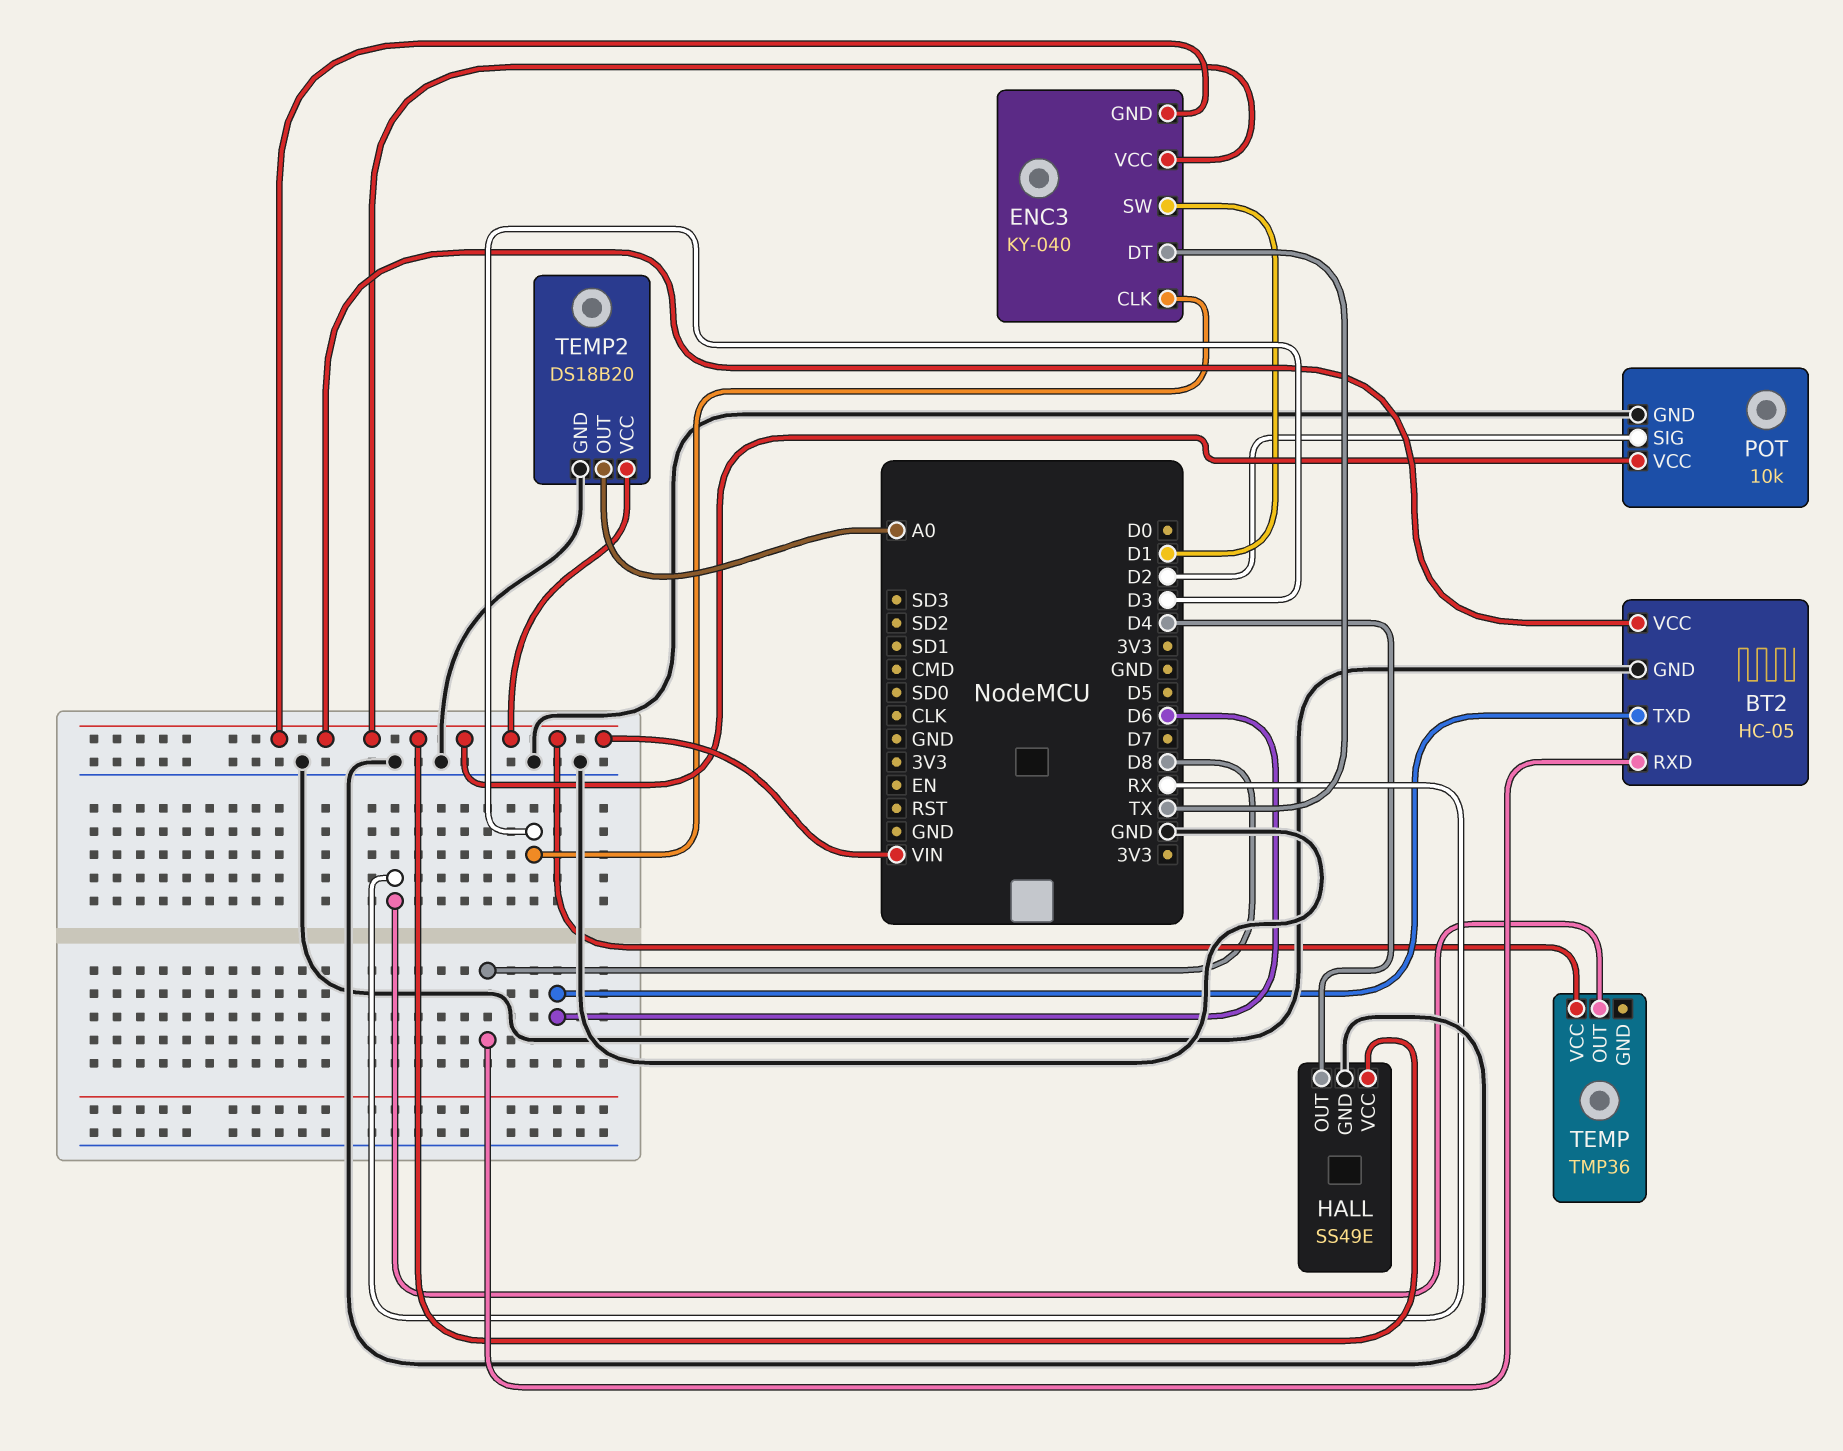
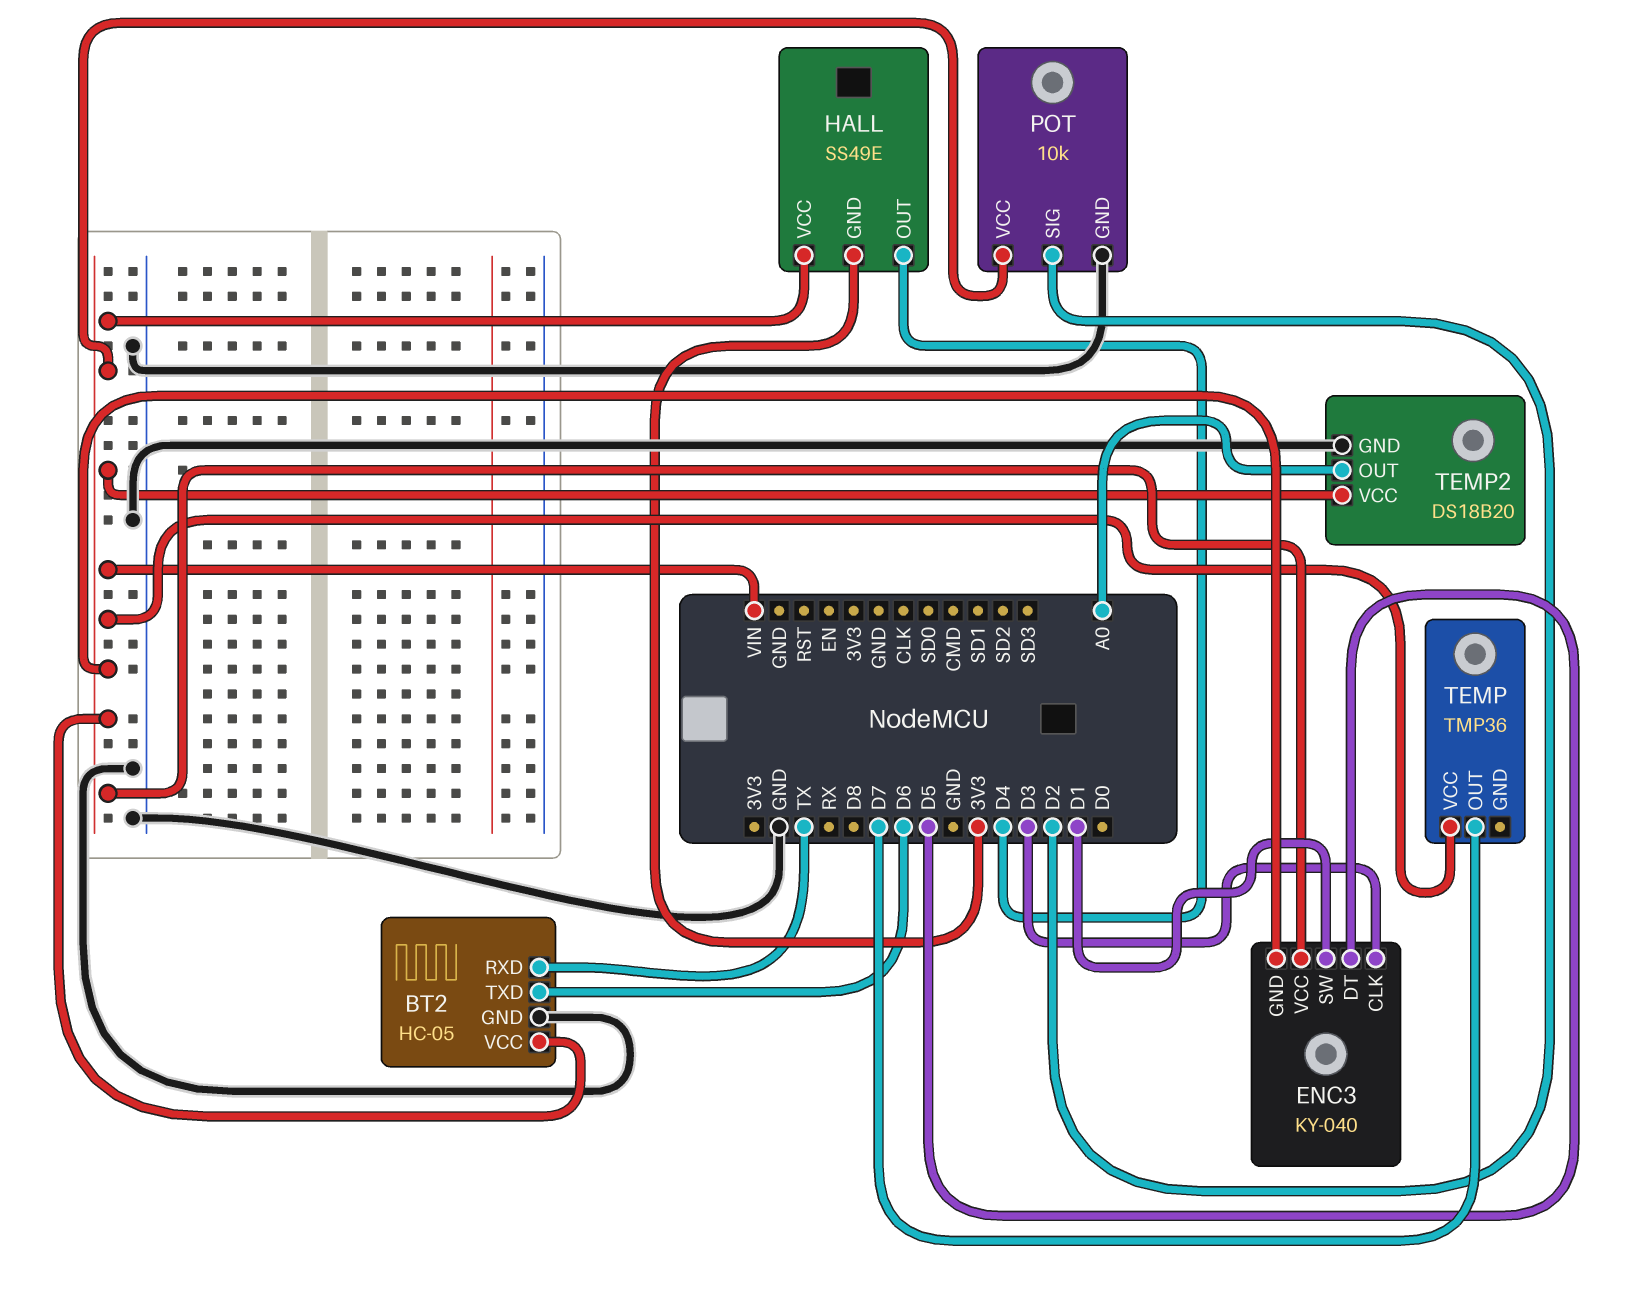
BT2 pin RXD: D8 -> TX
ENC3 pin DT: TX -> D5
HALL pin GND: GND -> 3V3
TEMP pin OUT: RX -> D7

